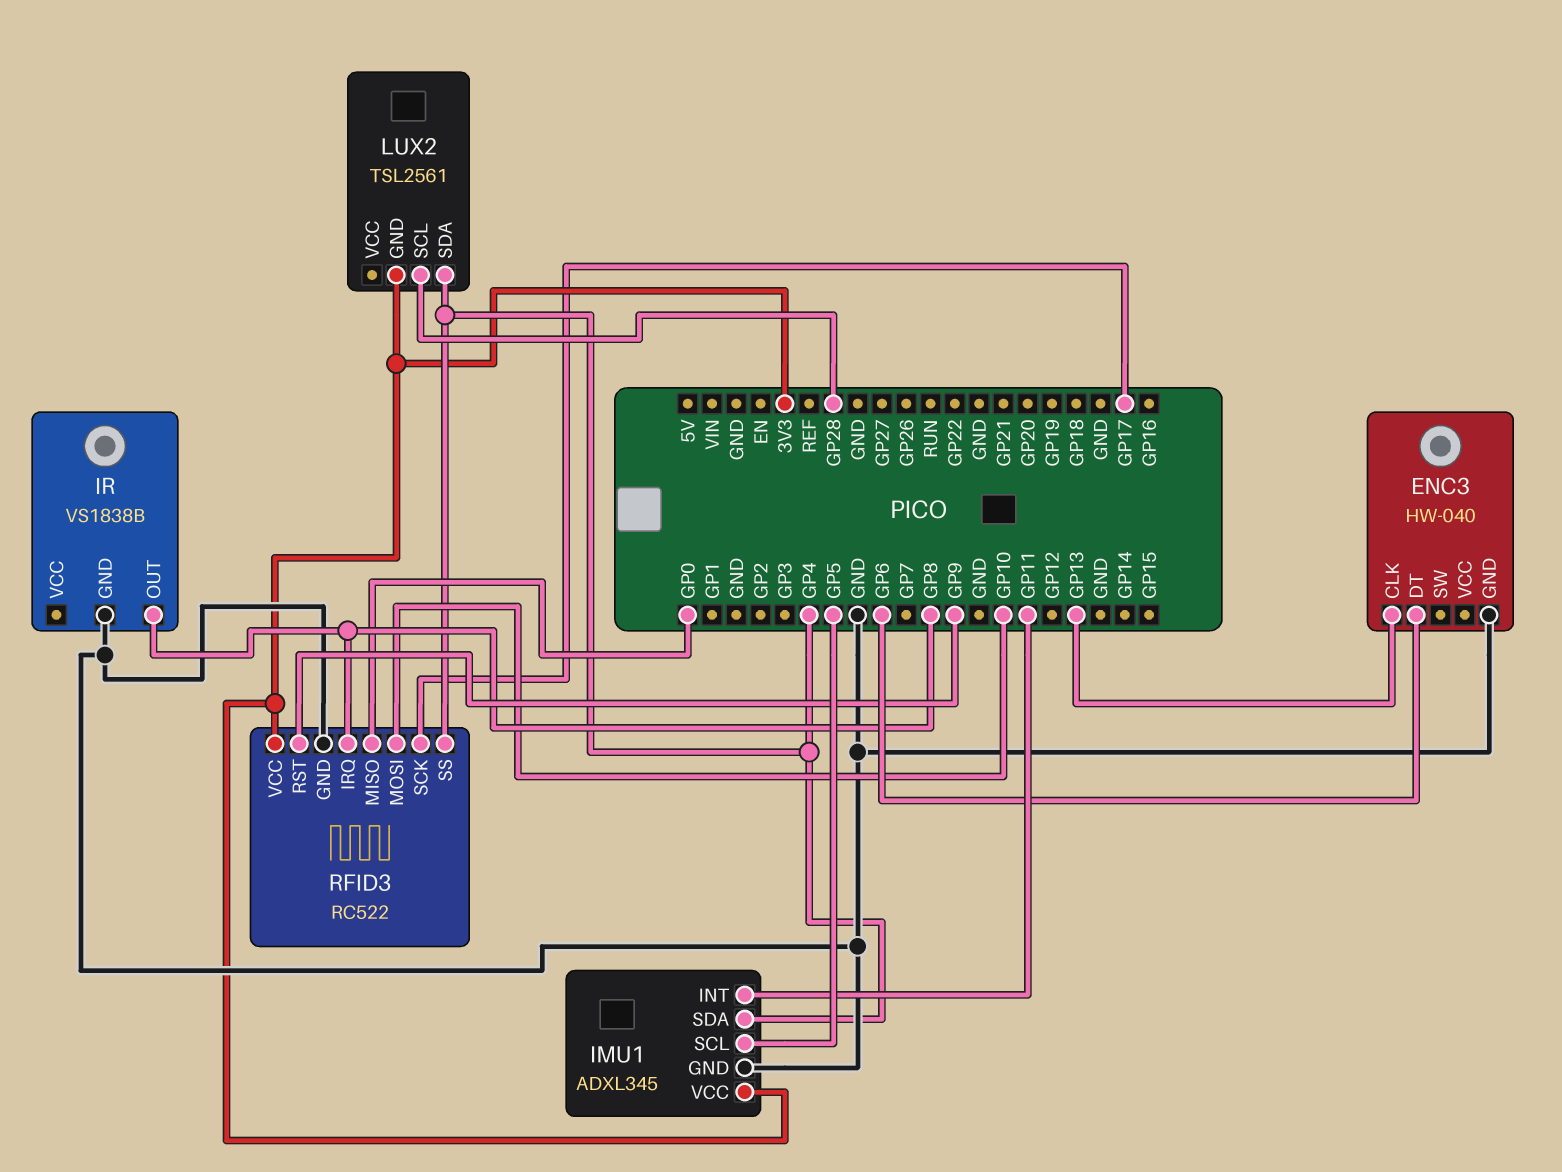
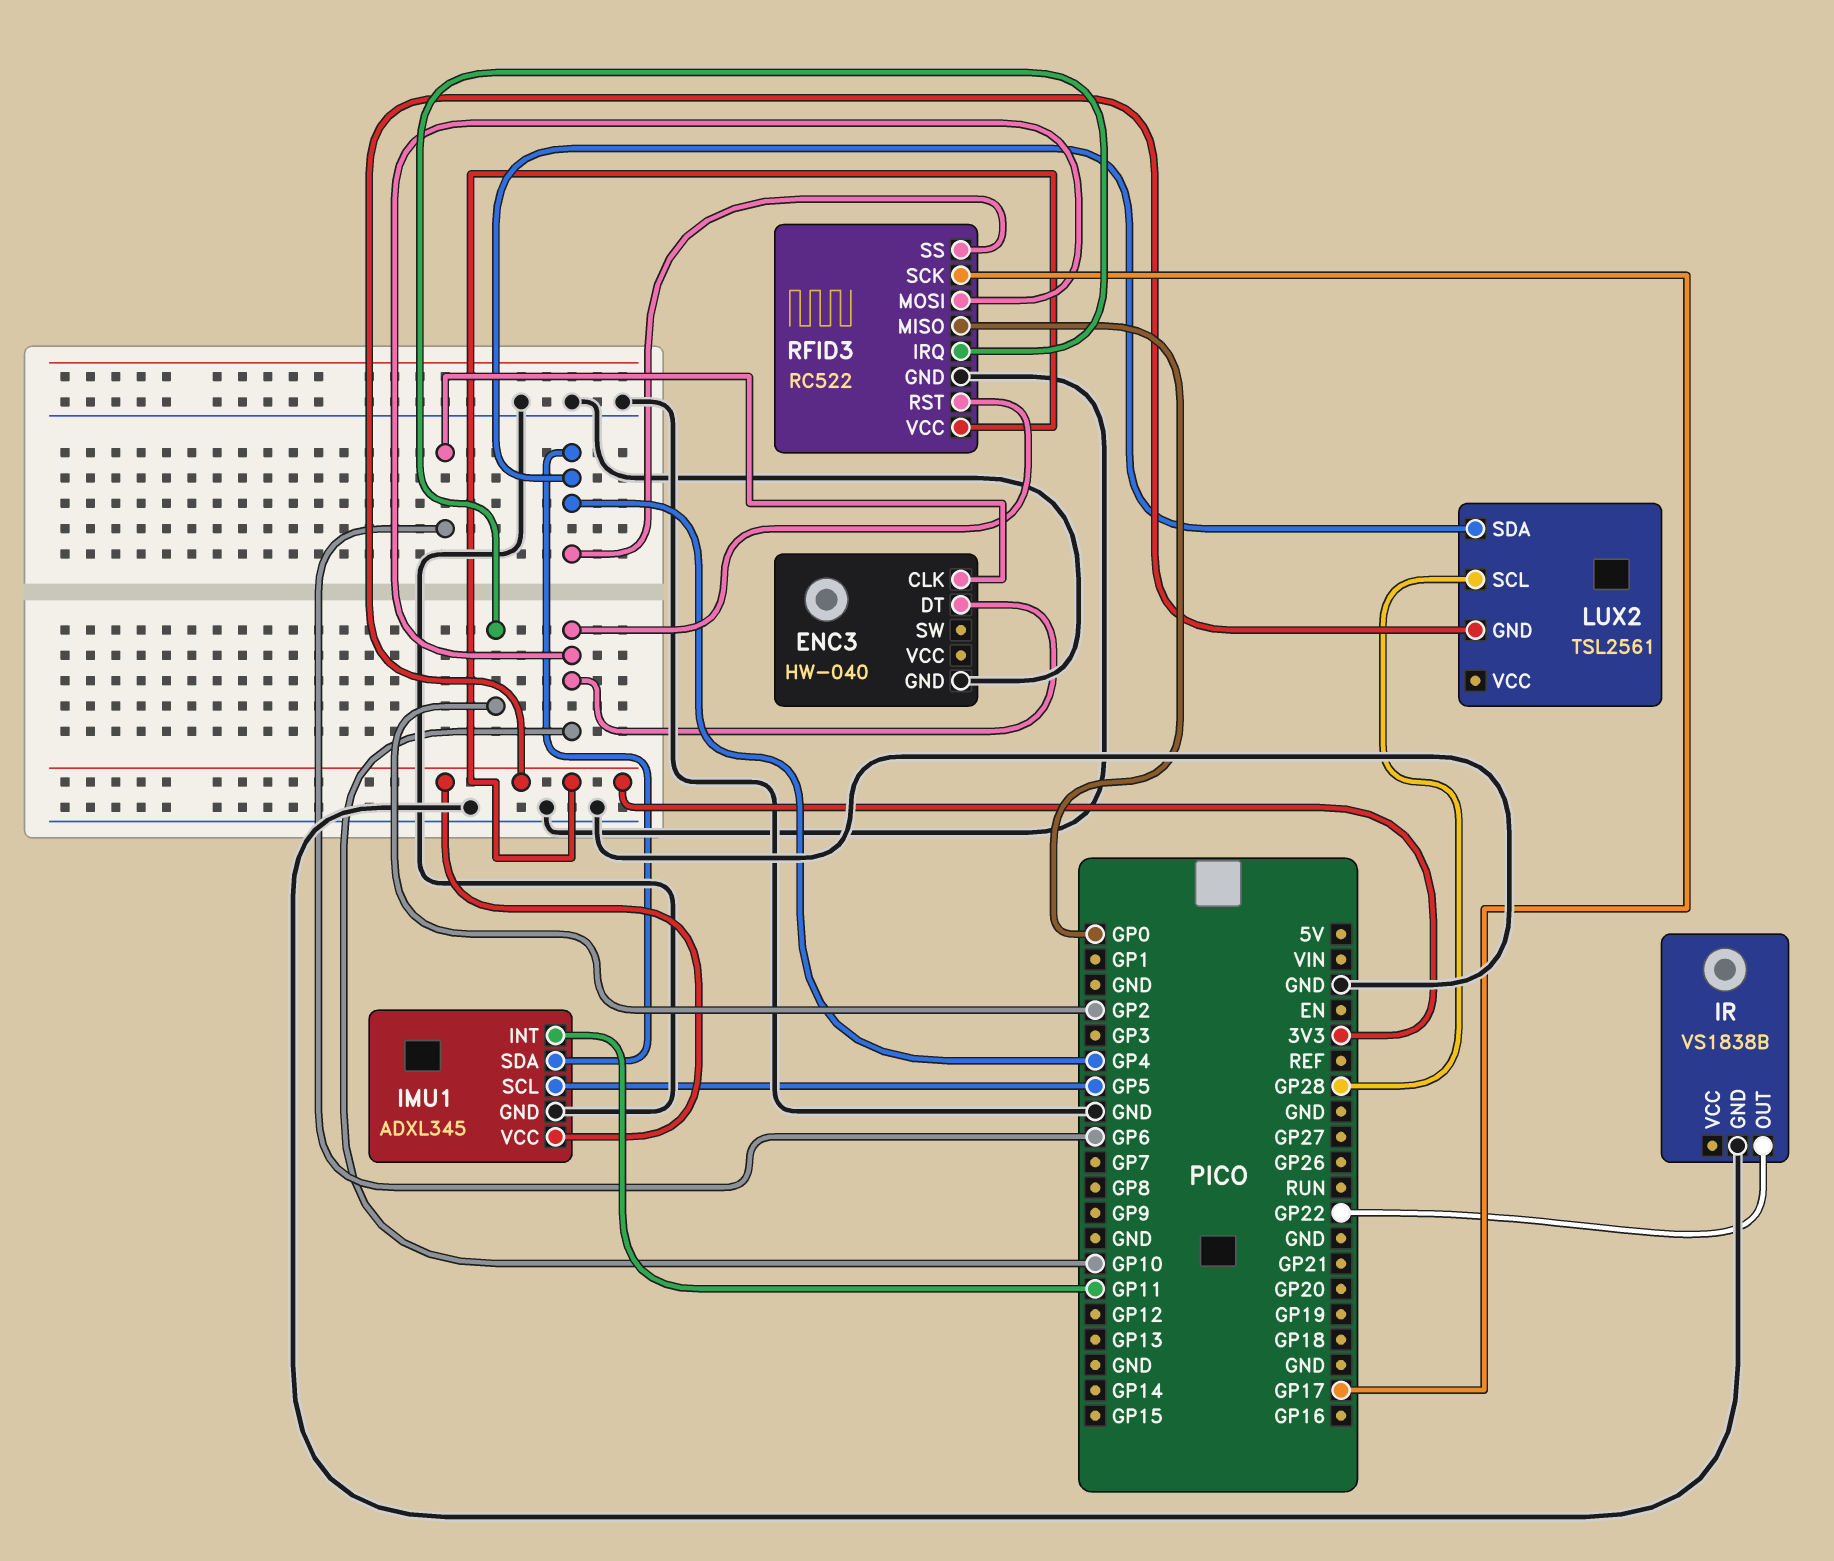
ENC3 pin CLK: GP13 -> GP6
ENC3 pin DT: GP6 -> GP10
IR pin OUT: GP8 -> GP22
RFID3 pin IRQ: GP8 -> GP2
RFID3 pin RST: GP9 -> GP10

